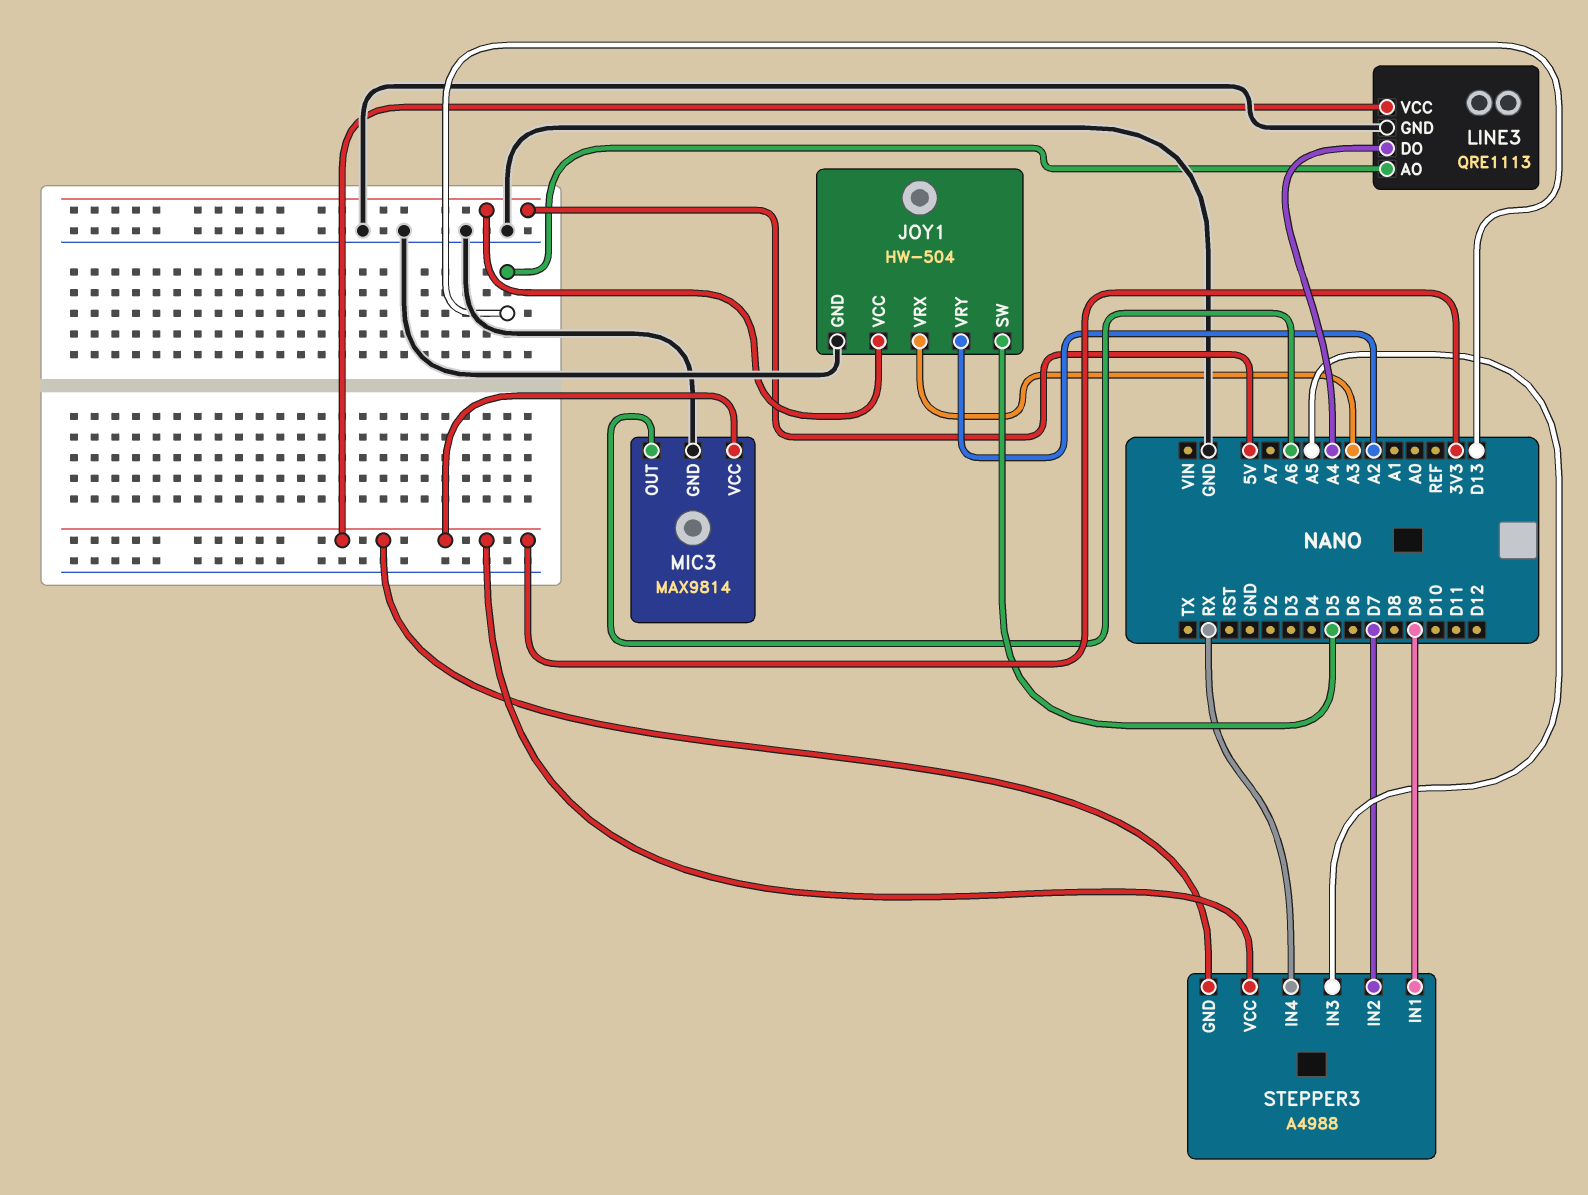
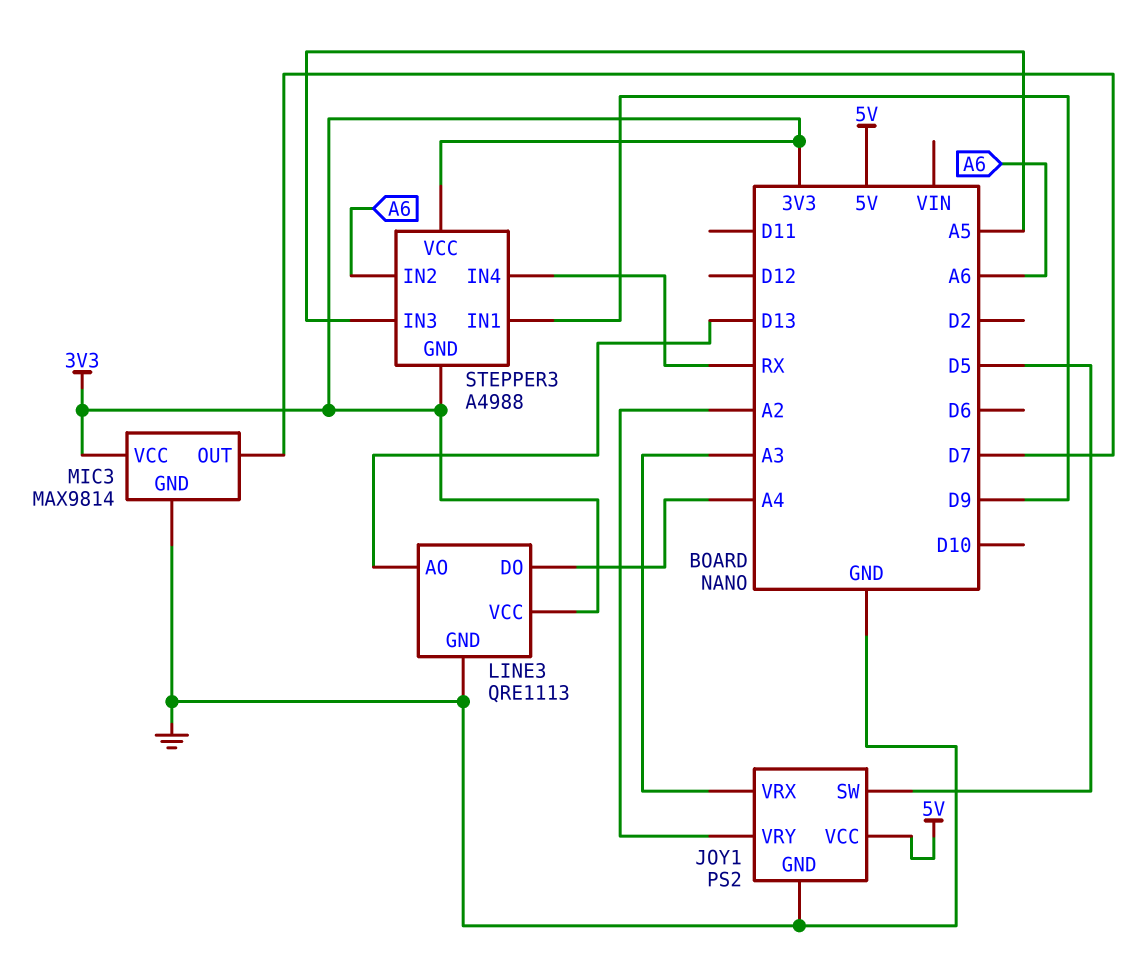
JOY1: HW-504 -> PS2
MIC3 pin OUT: A6 -> D7
STEPPER3 pin IN2: D7 -> A6

